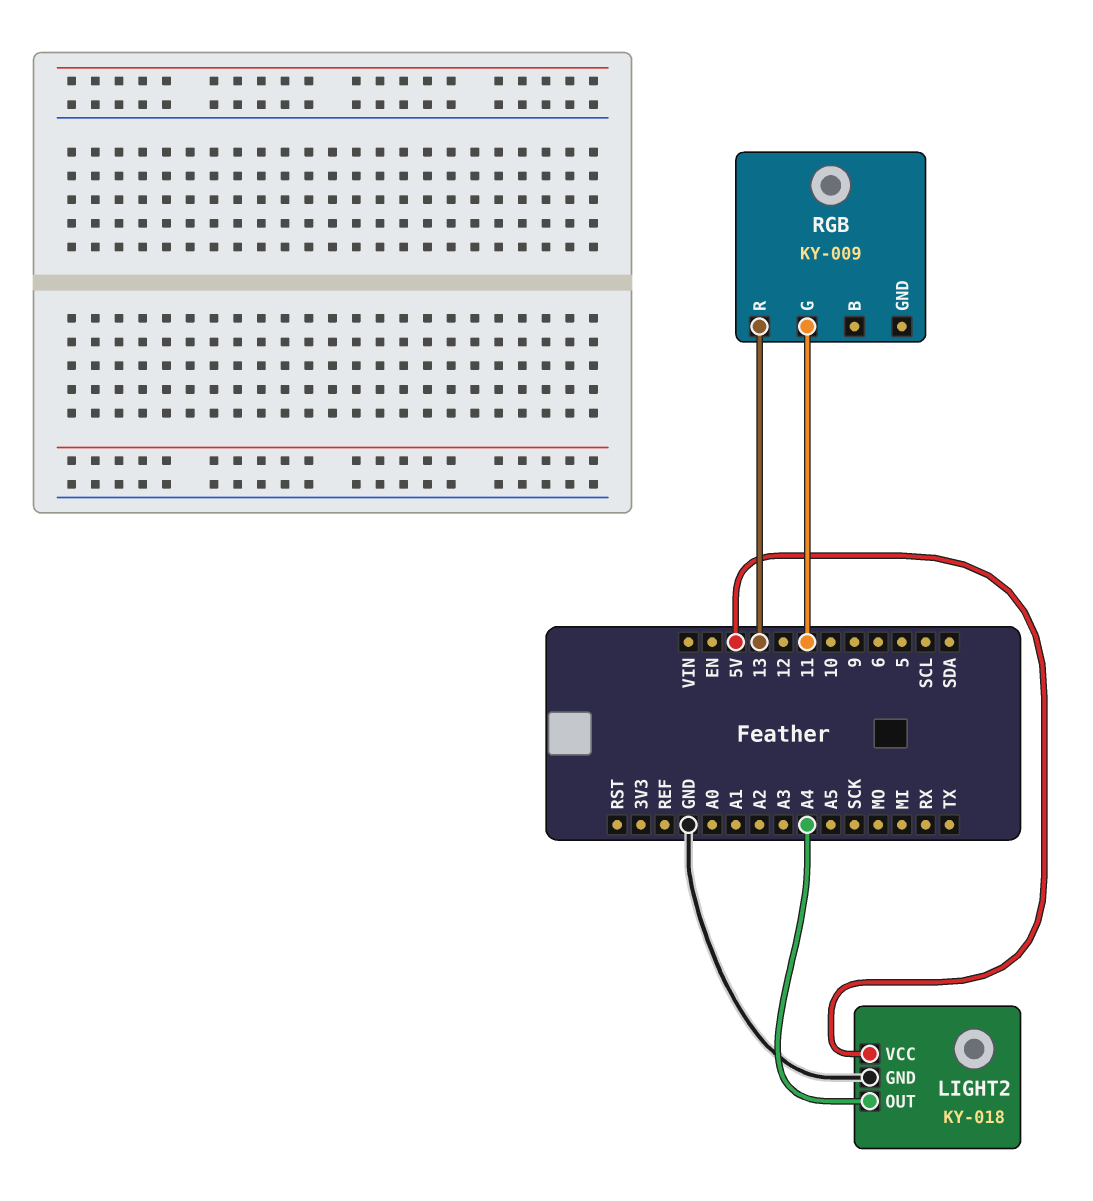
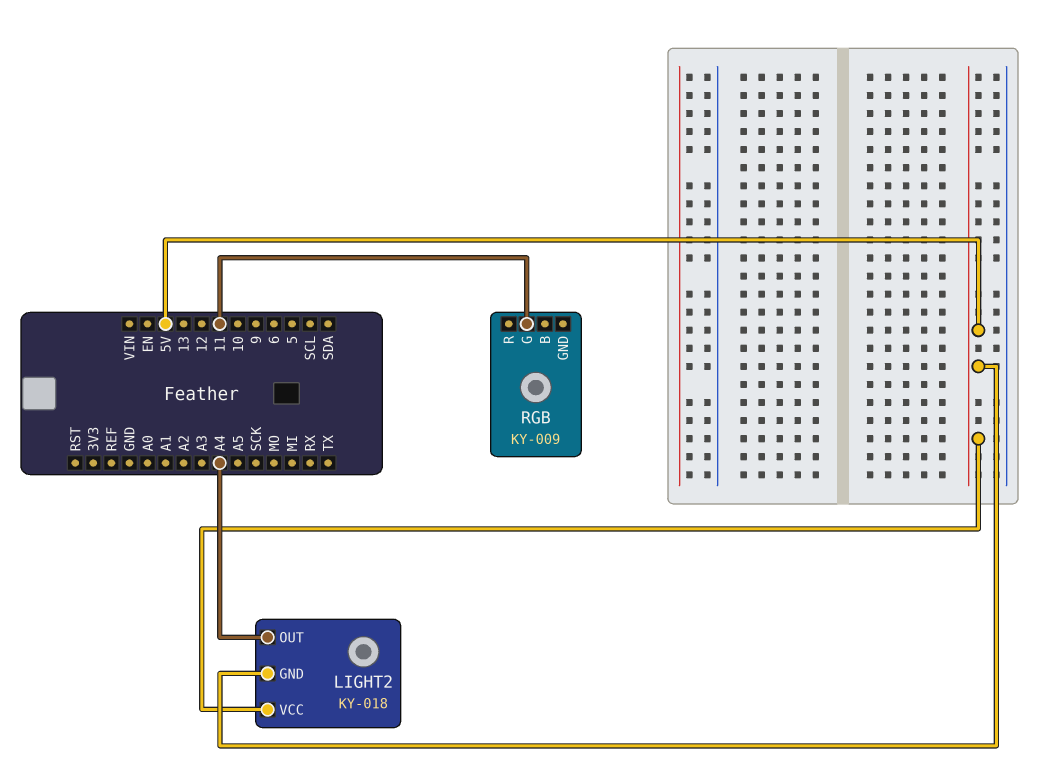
LIGHT2 pin GND: GND -> 5V
RGB pin R: 13 -> none

